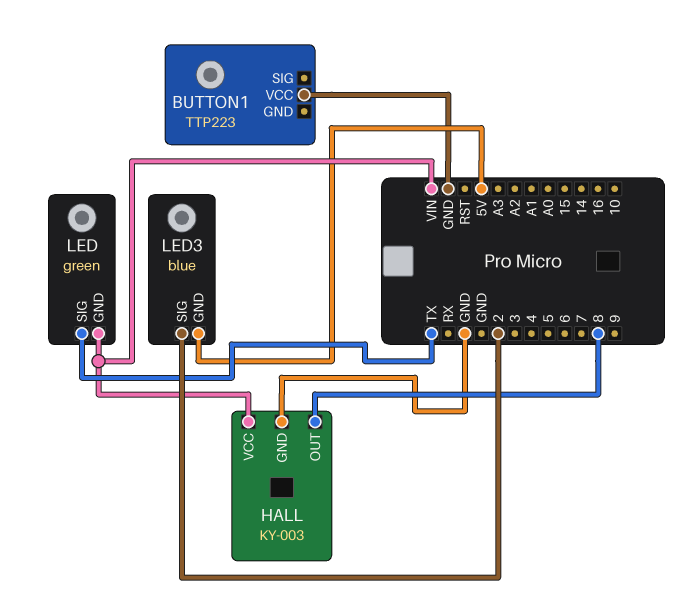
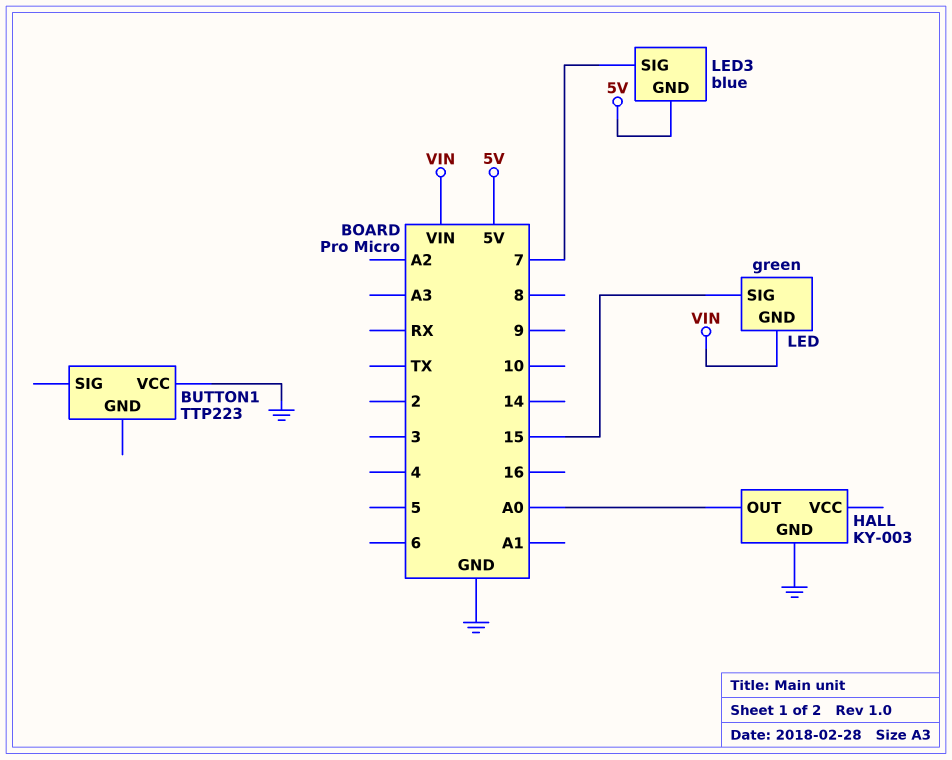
HALL pin OUT: 8 -> A0
HALL pin VCC: VIN -> none
LED pin SIG: TX -> 15
LED3 pin SIG: 2 -> 7

